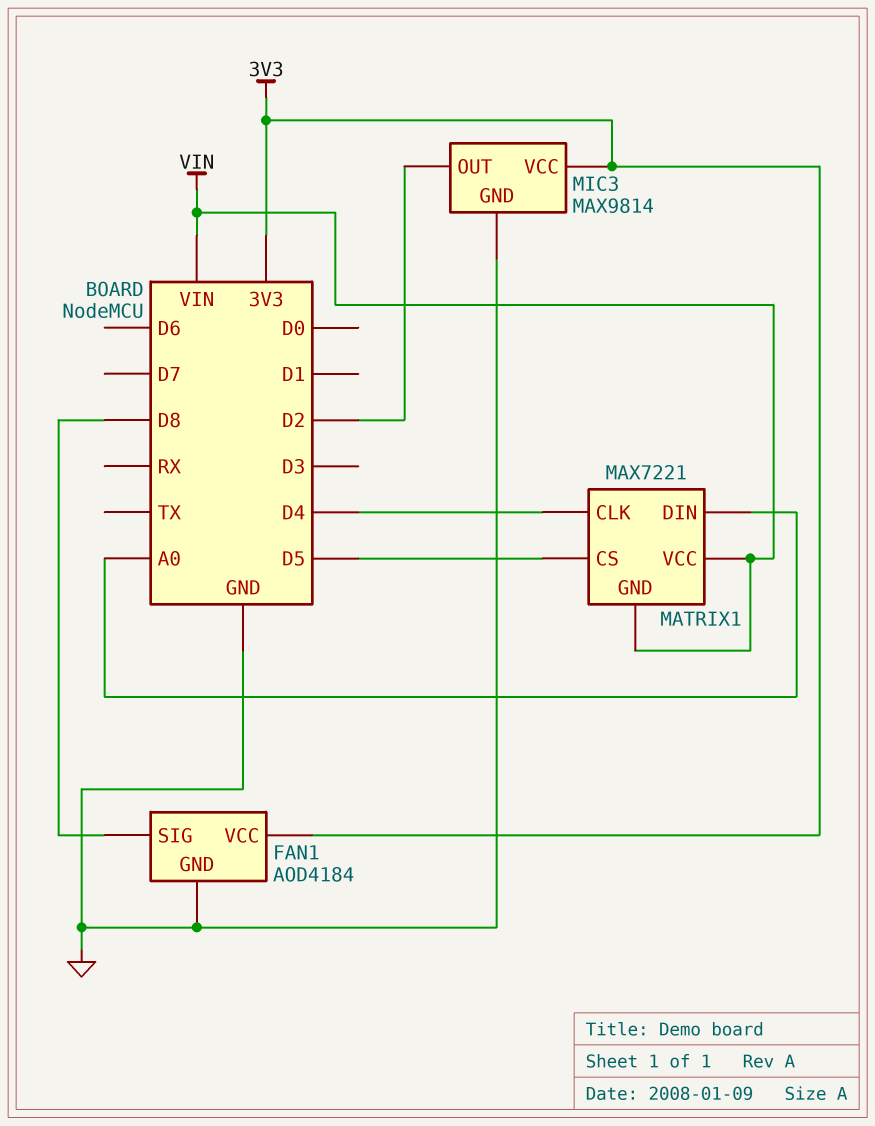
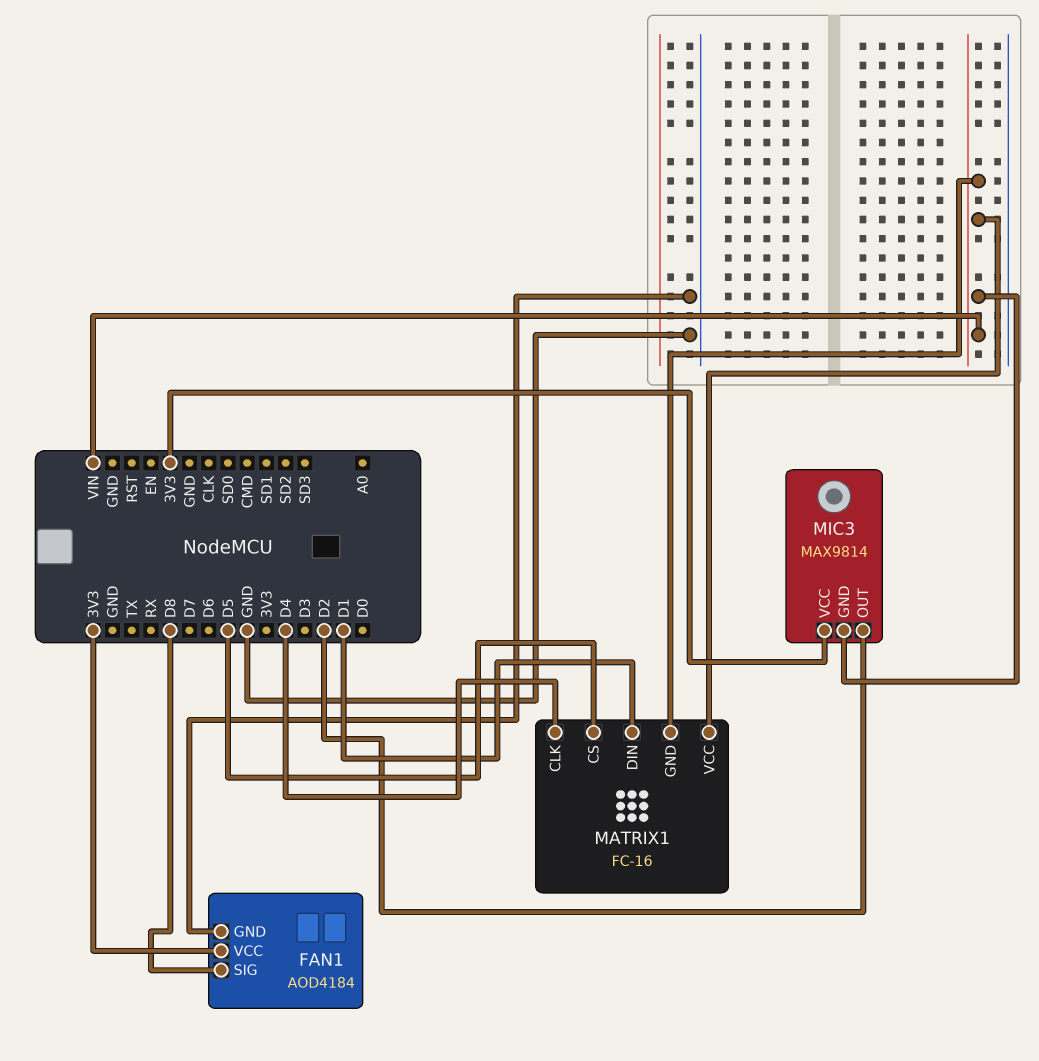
MATRIX1: MAX7221 -> FC-16
MATRIX1 pin DIN: A0 -> D1
MIC3 pin GND: GND -> VIN

